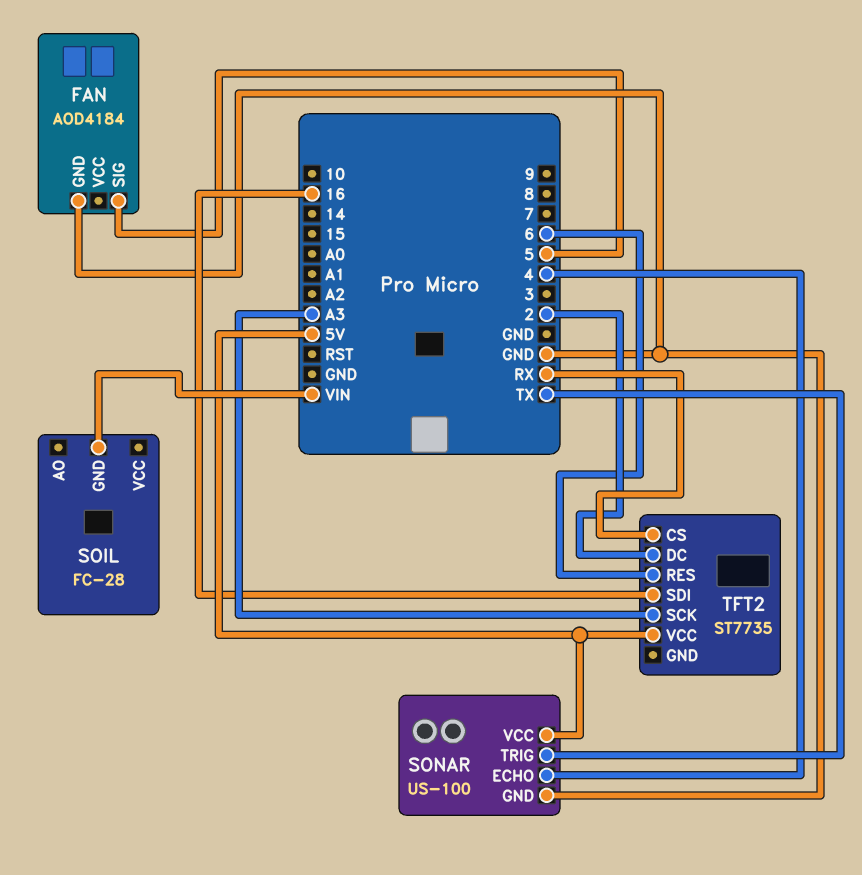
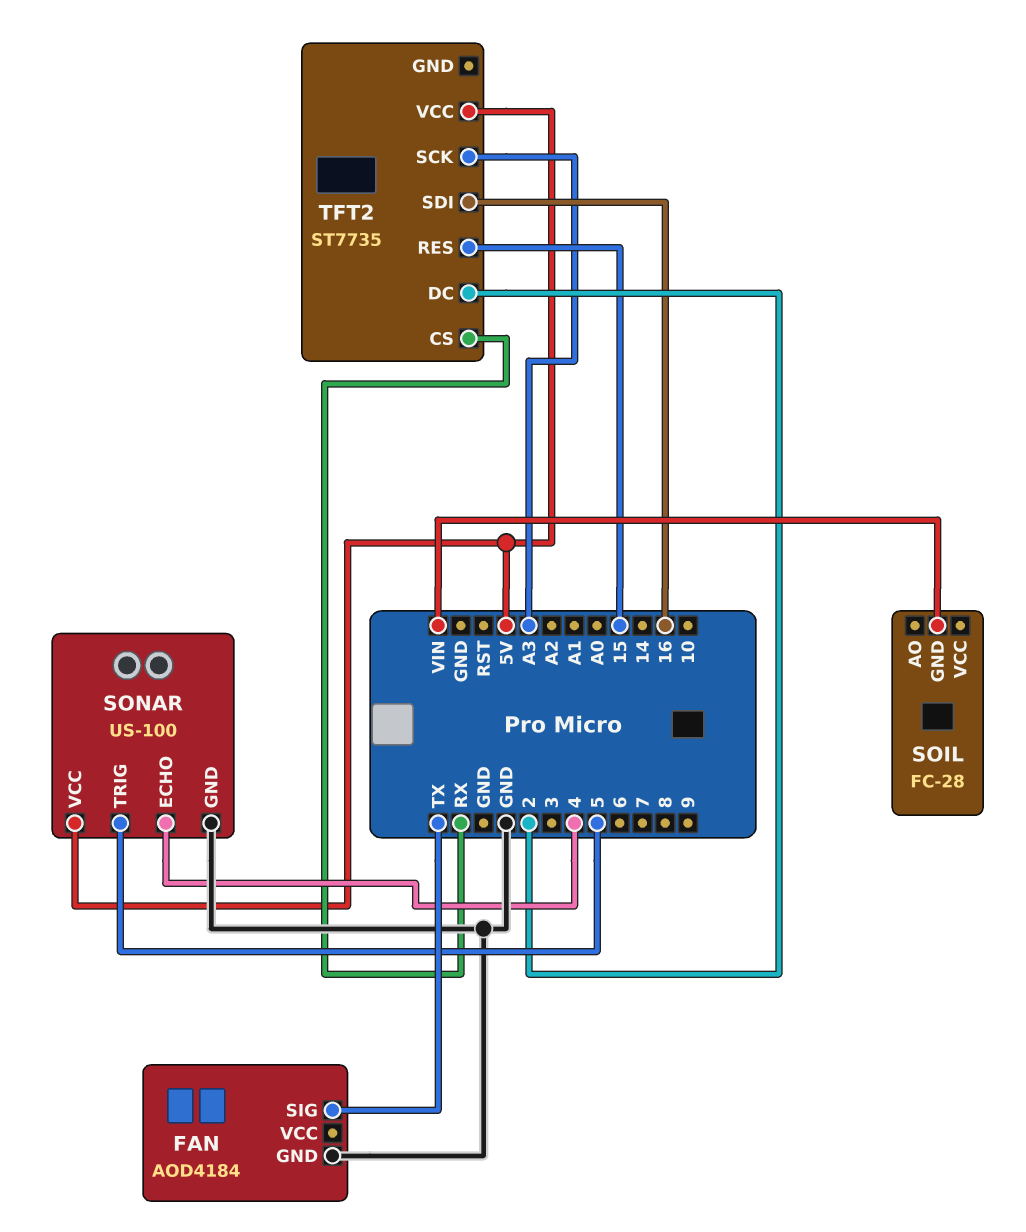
FAN pin SIG: 5 -> TX
SONAR pin TRIG: TX -> 5
TFT2 pin RES: 6 -> 15

